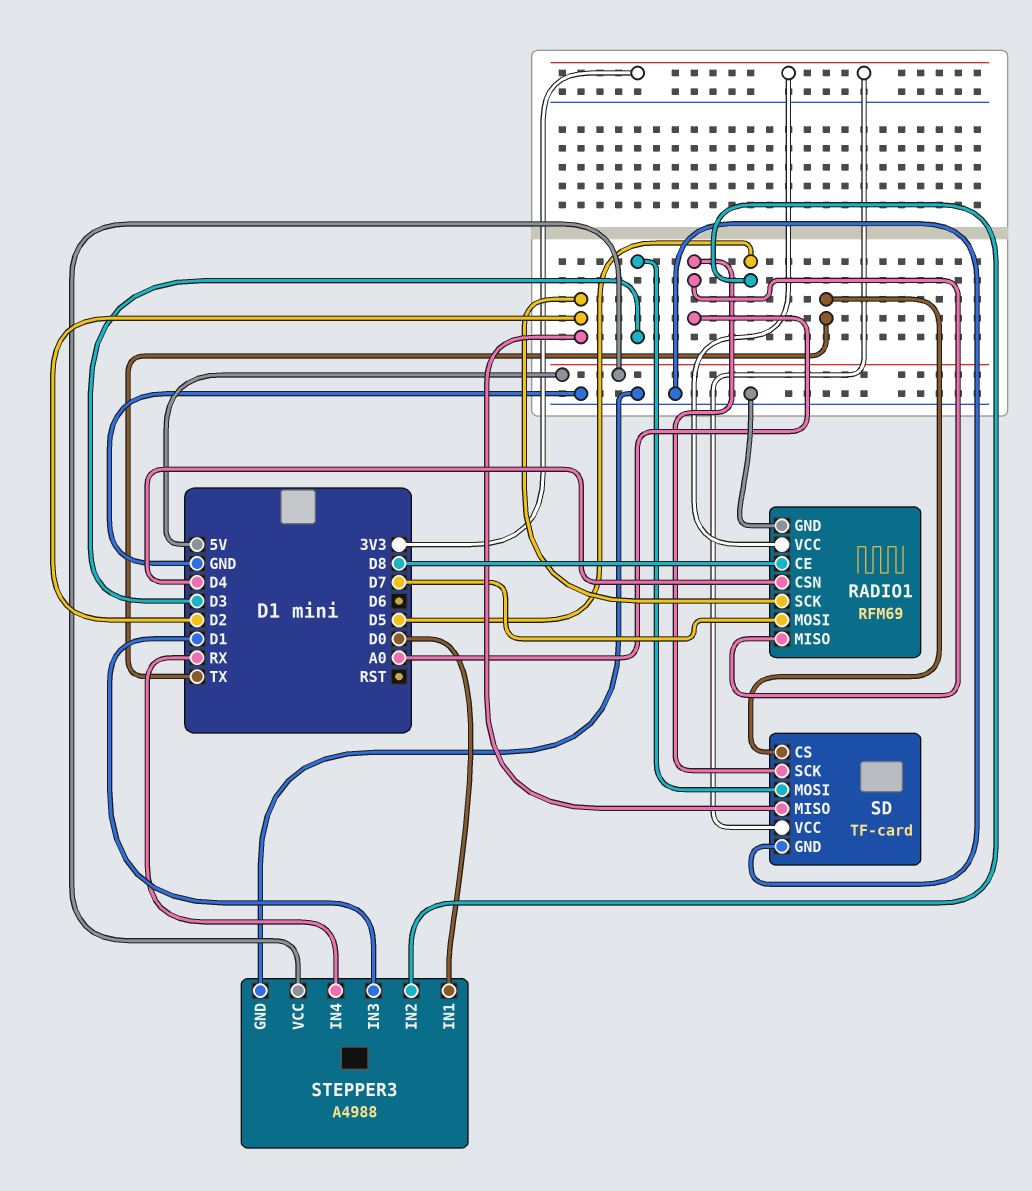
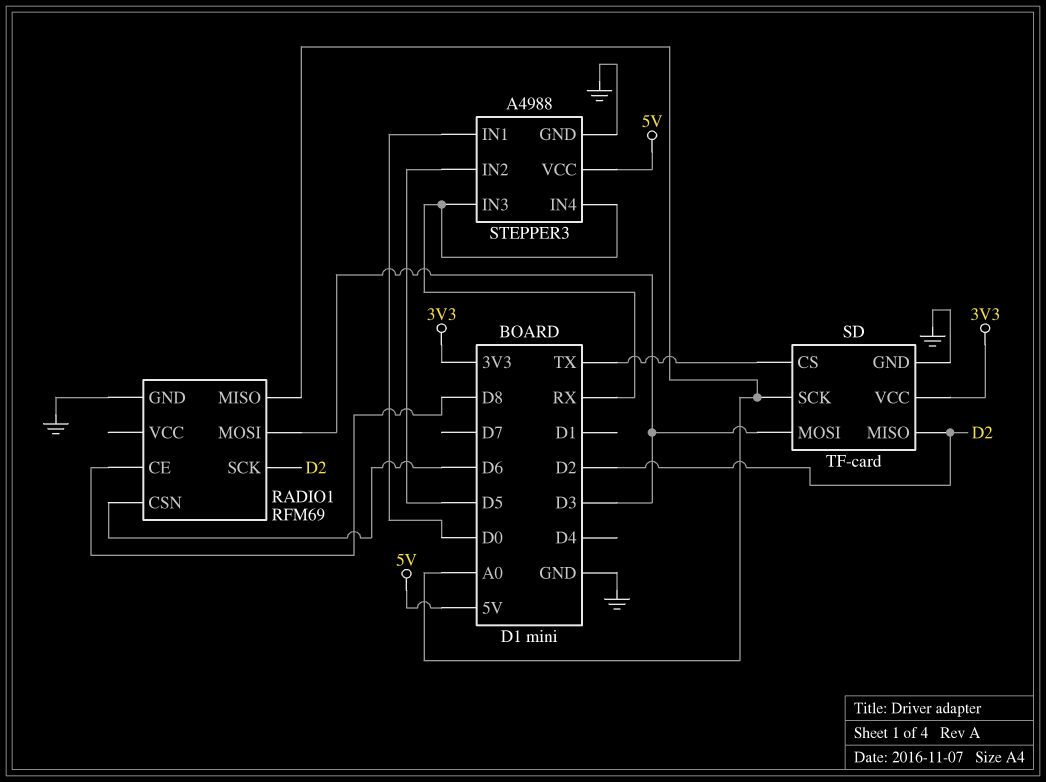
RADIO1 pin CSN: D4 -> D6
RADIO1 pin MOSI: D7 -> D3
RADIO1 pin VCC: 3V3 -> none
STEPPER3 pin IN3: D1 -> RX

